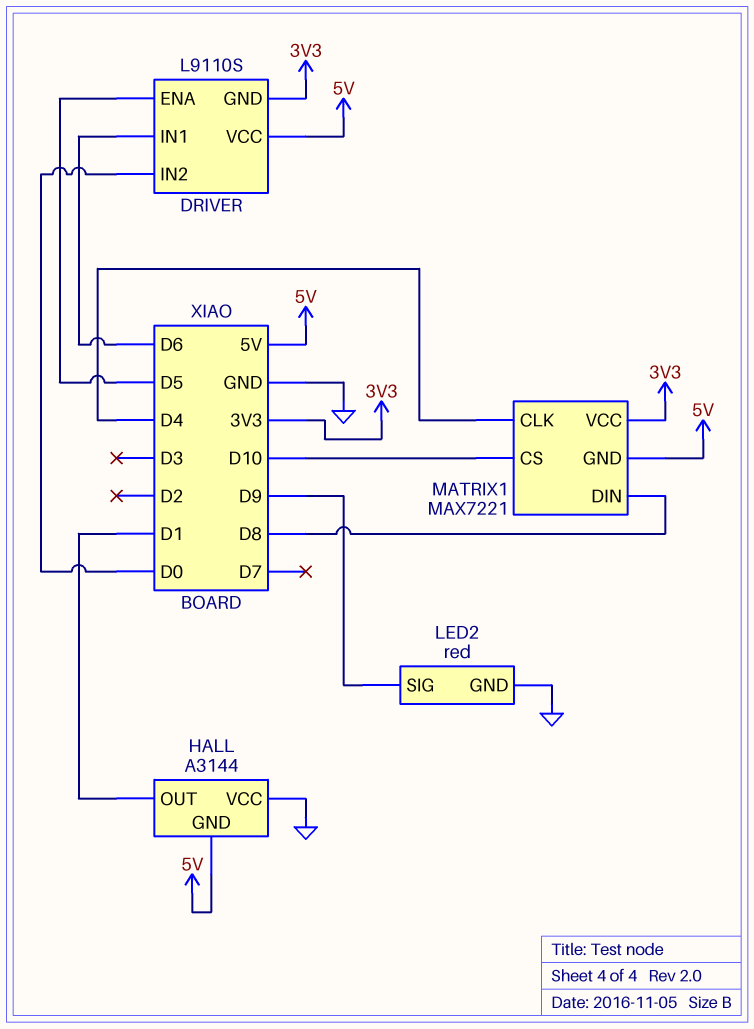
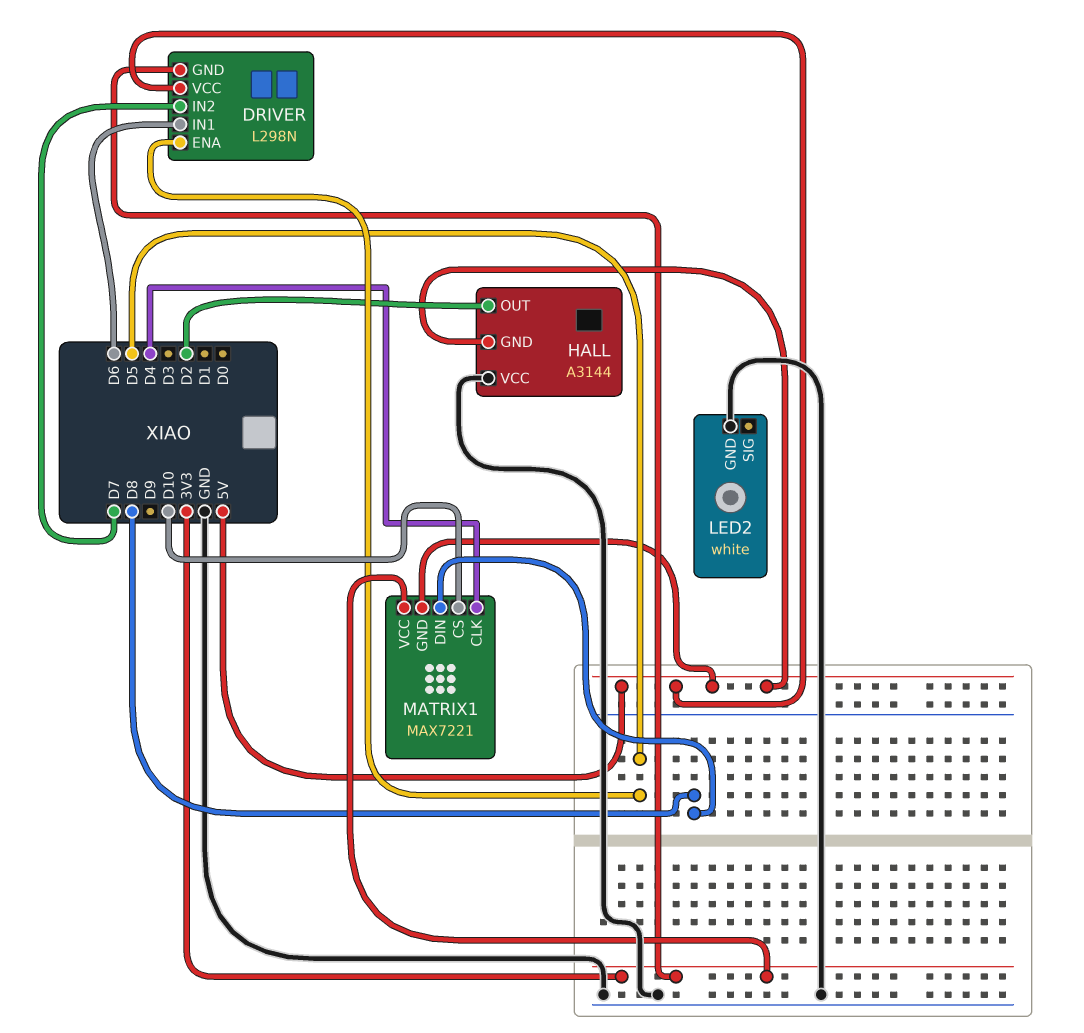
DRIVER: L9110S -> L298N
DRIVER pin IN2: D0 -> D7
HALL pin OUT: D1 -> D2
LED2: red -> white
LED2 pin SIG: D9 -> none

